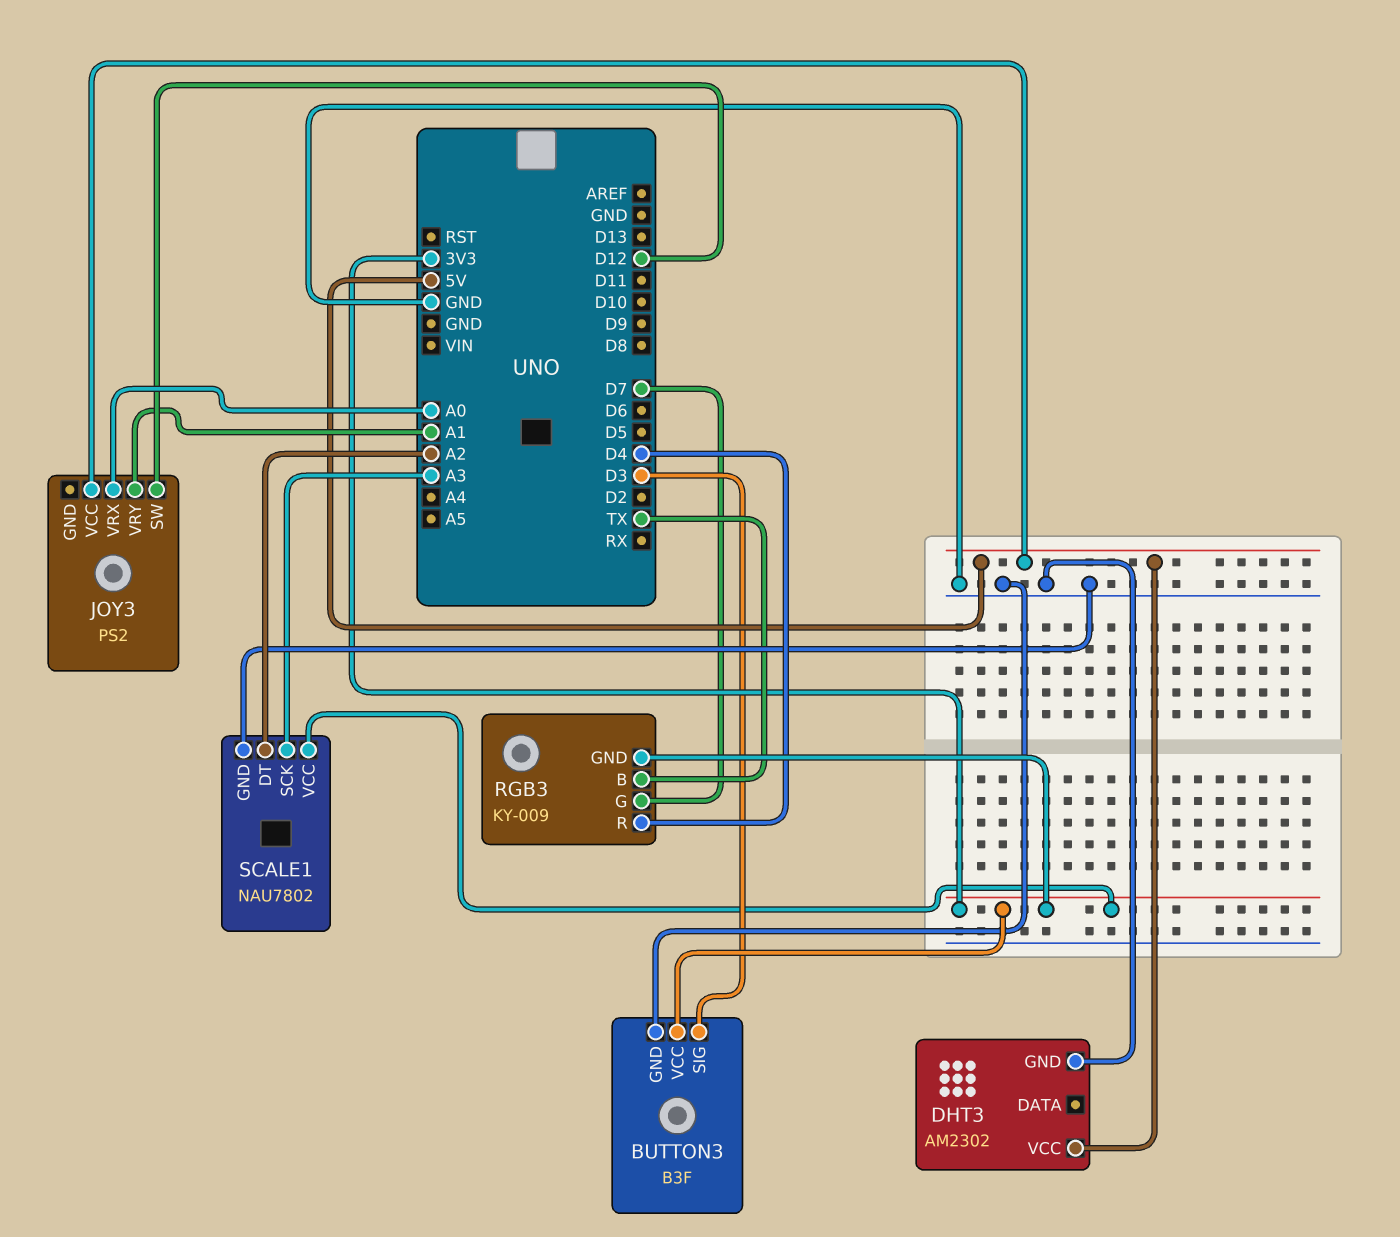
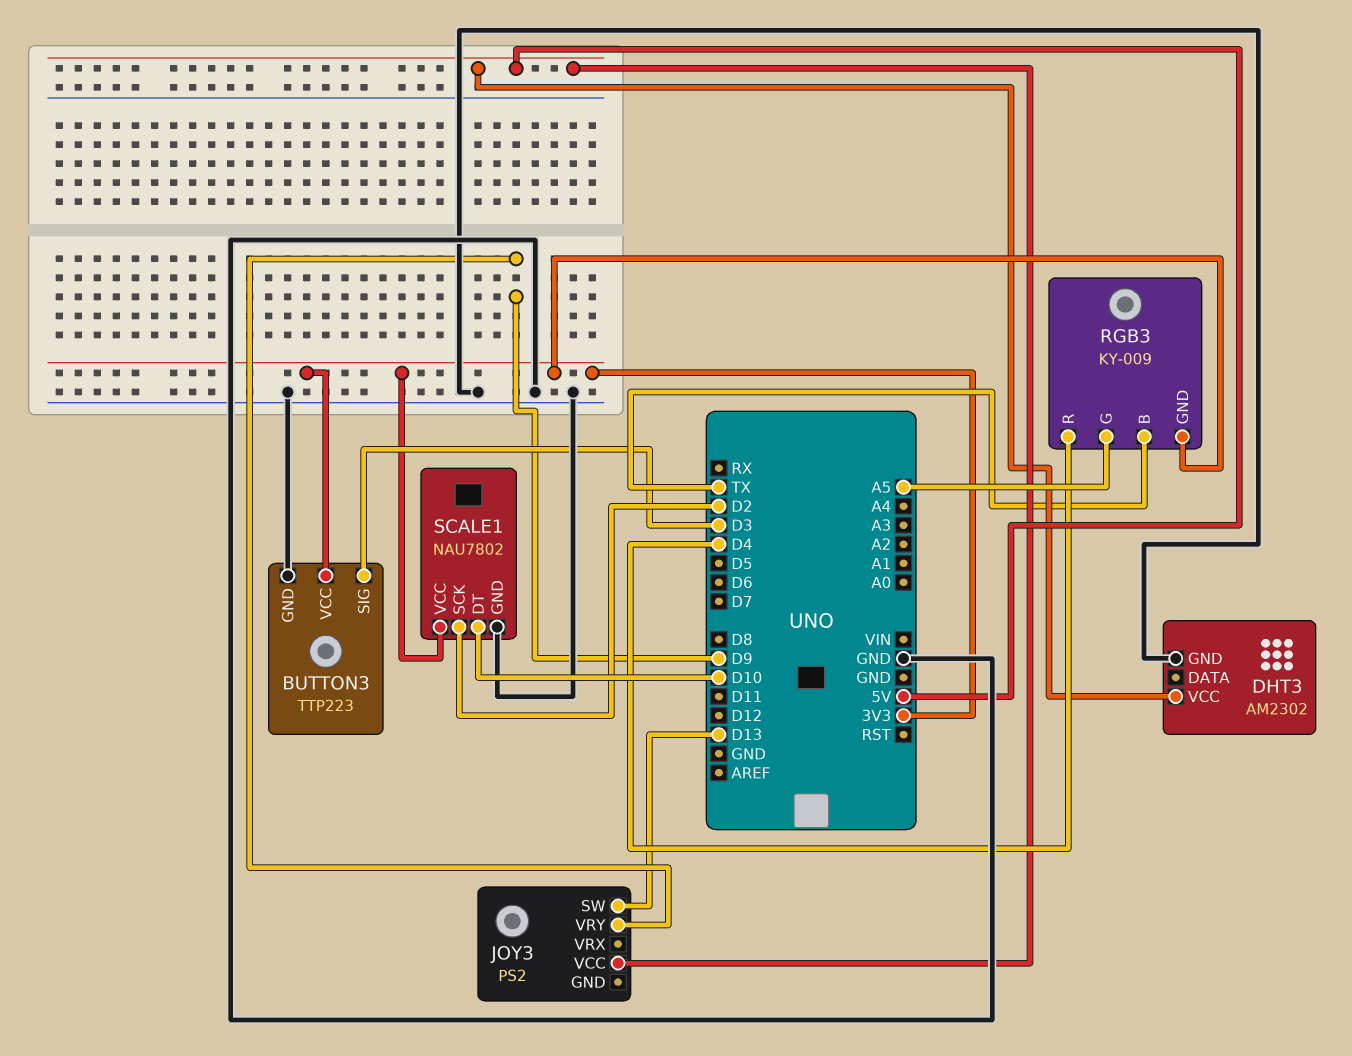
BUTTON3: B3F -> TTP223
JOY3 pin SW: D12 -> D13
JOY3 pin VRX: A0 -> none
JOY3 pin VRY: A1 -> D9
RGB3 pin G: D7 -> A5
SCALE1 pin DT: A2 -> D10
SCALE1 pin SCK: A3 -> D2

